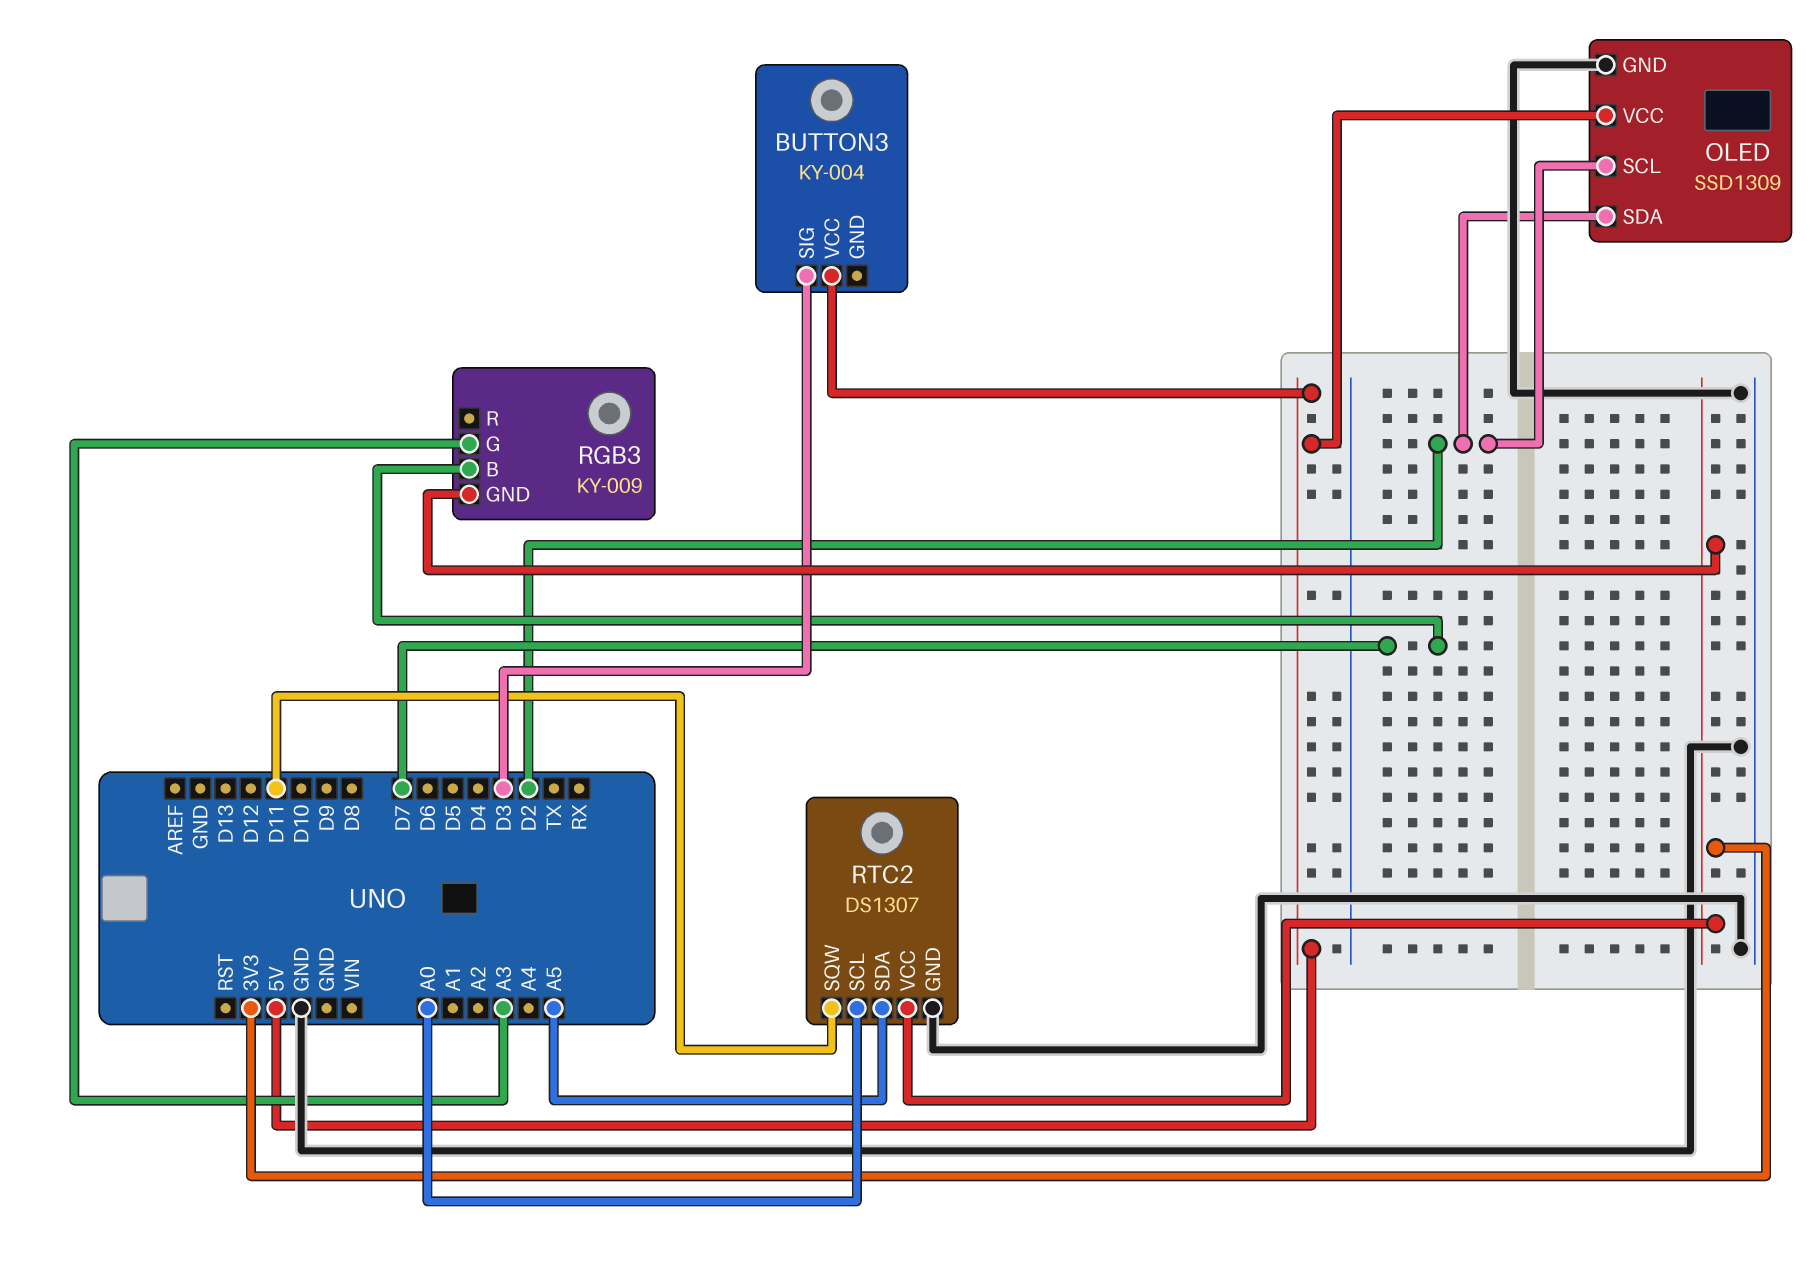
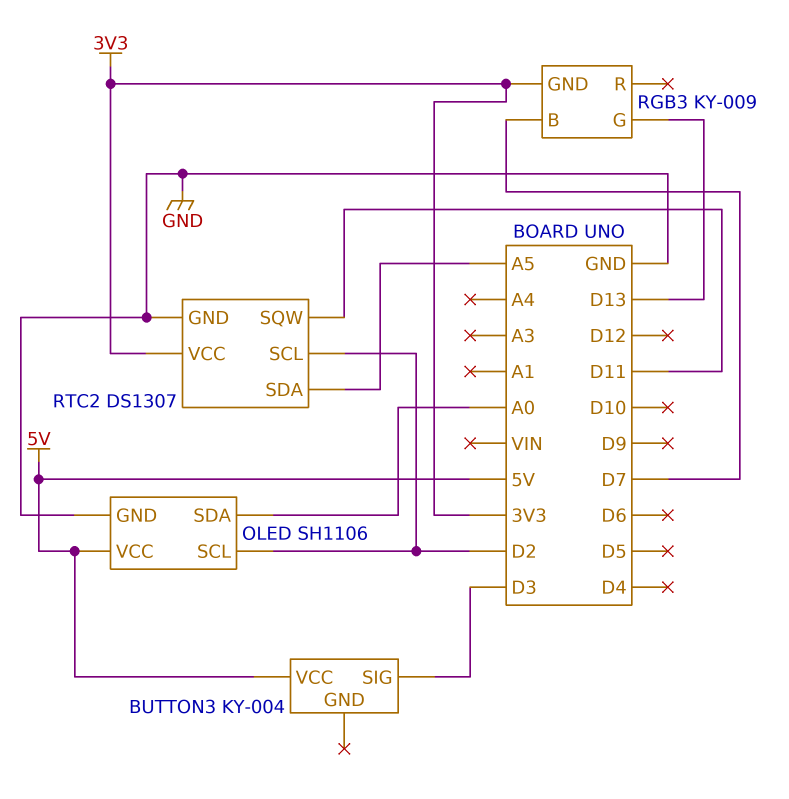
OLED: SSD1309 -> SH1106
OLED pin SDA: D2 -> A0
RGB3 pin G: A3 -> D13
RTC2 pin SCL: A0 -> D2

